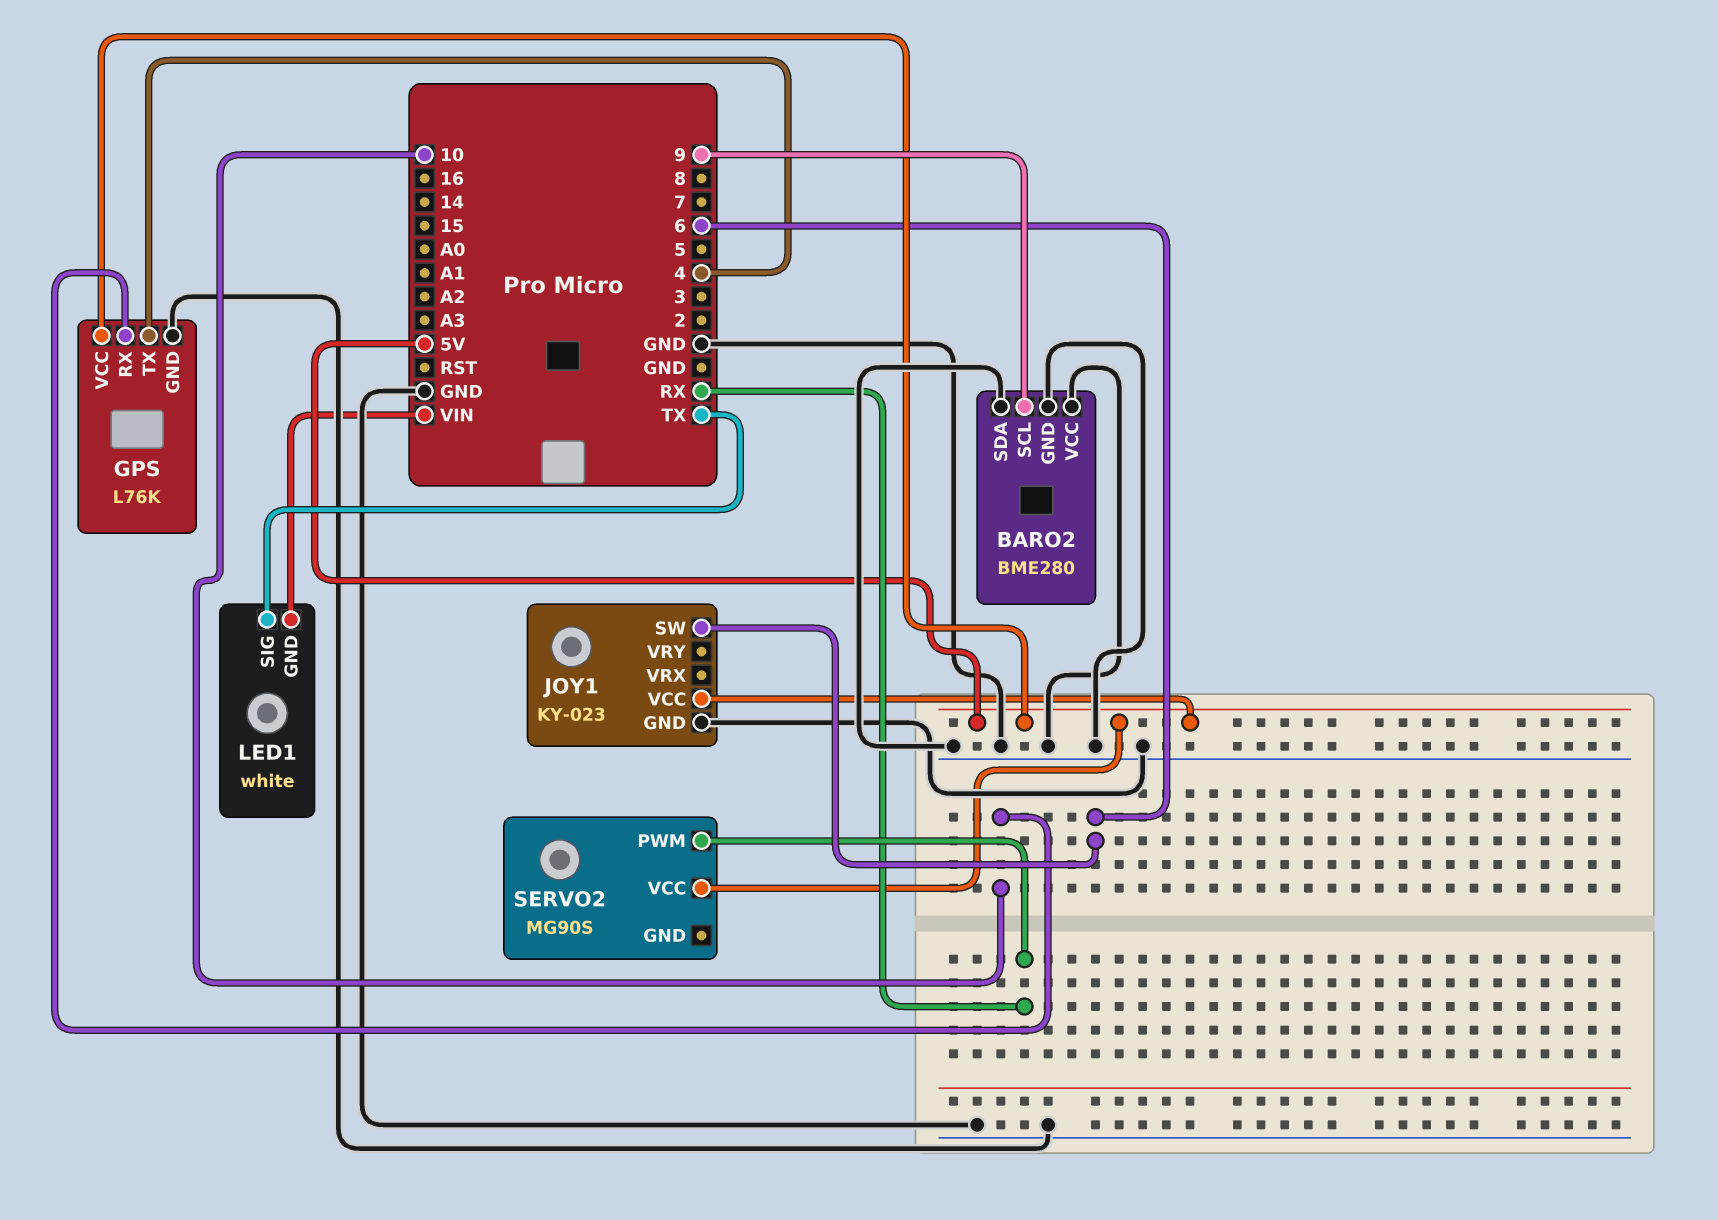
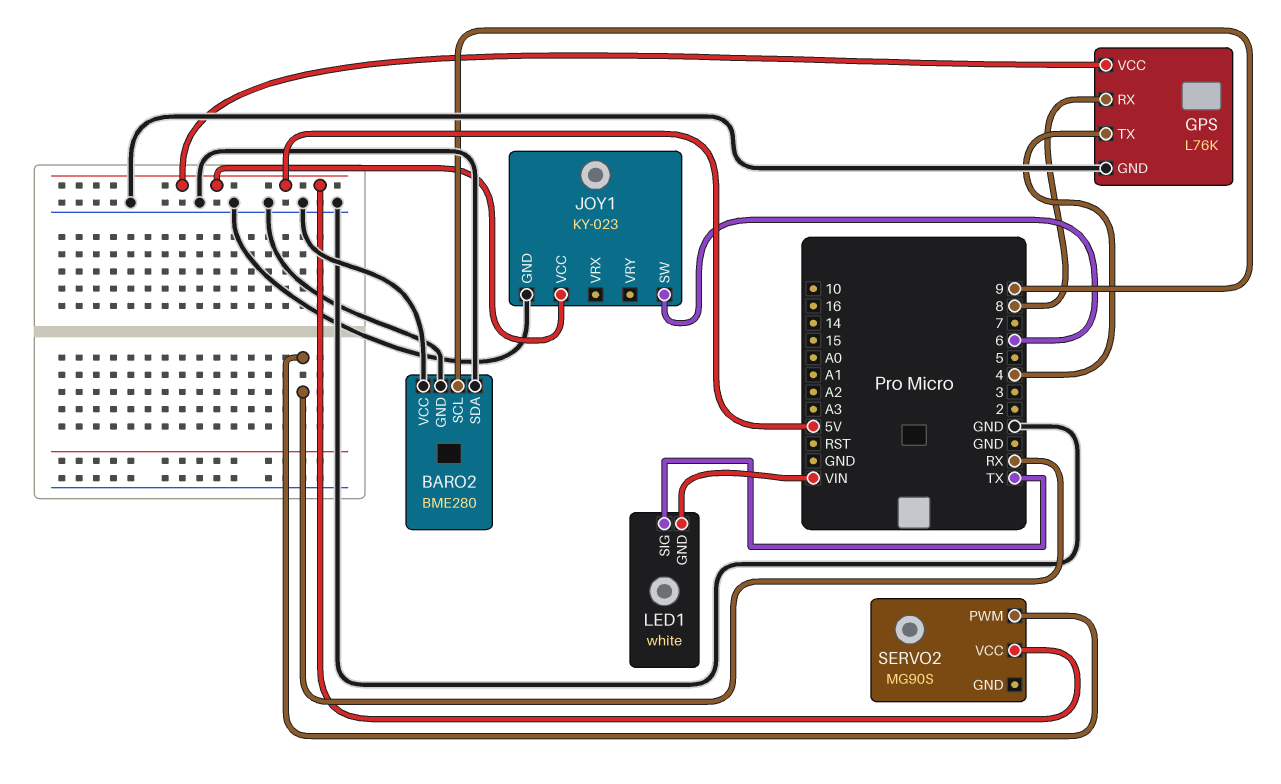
GPS pin RX: 10 -> 8

